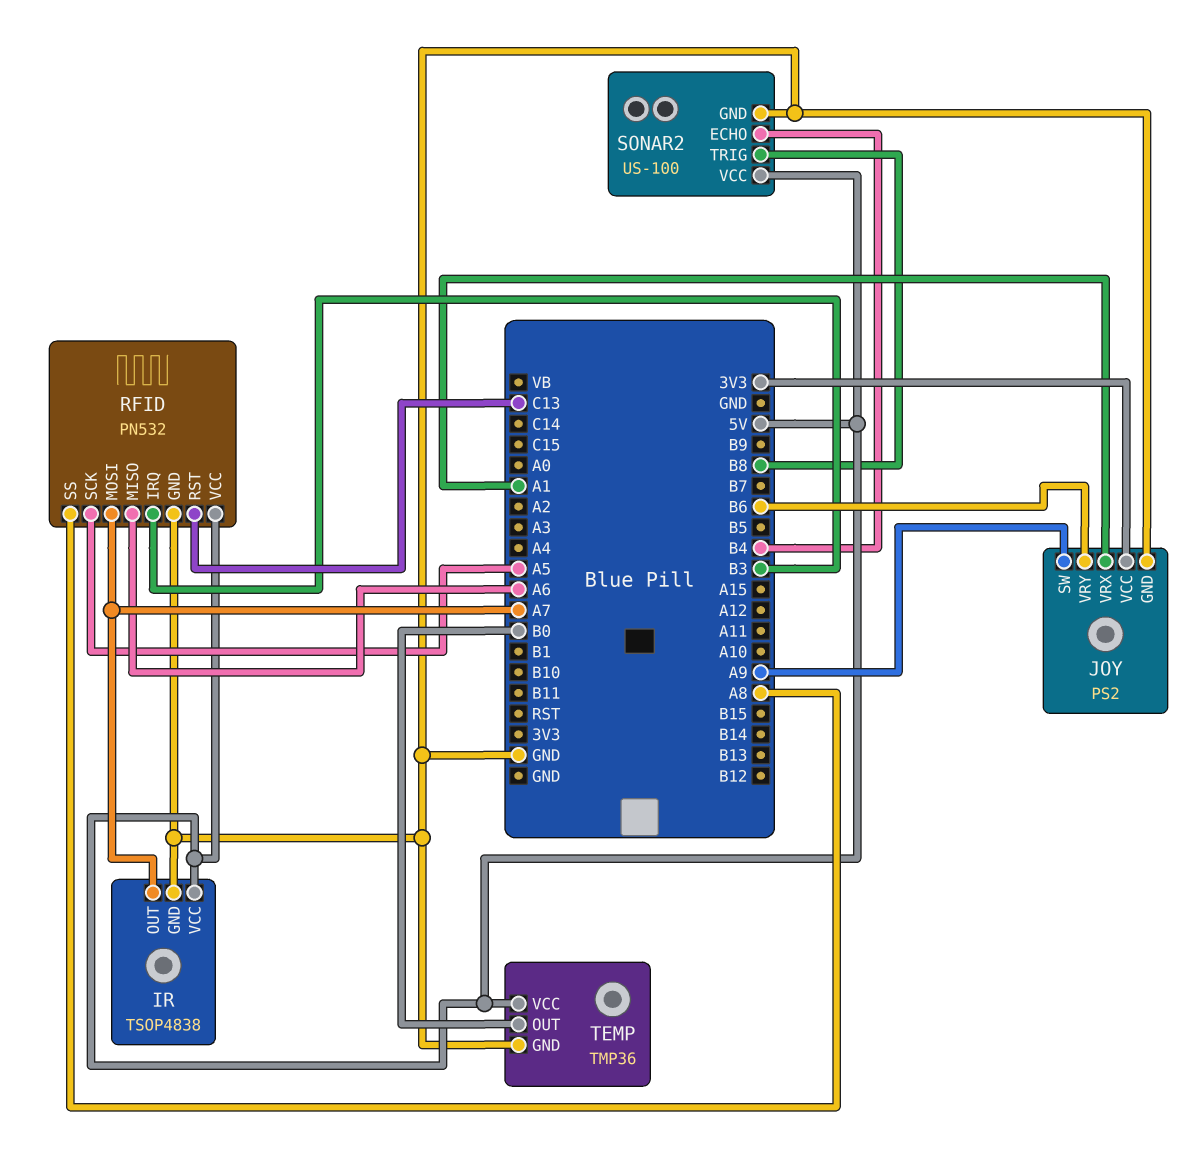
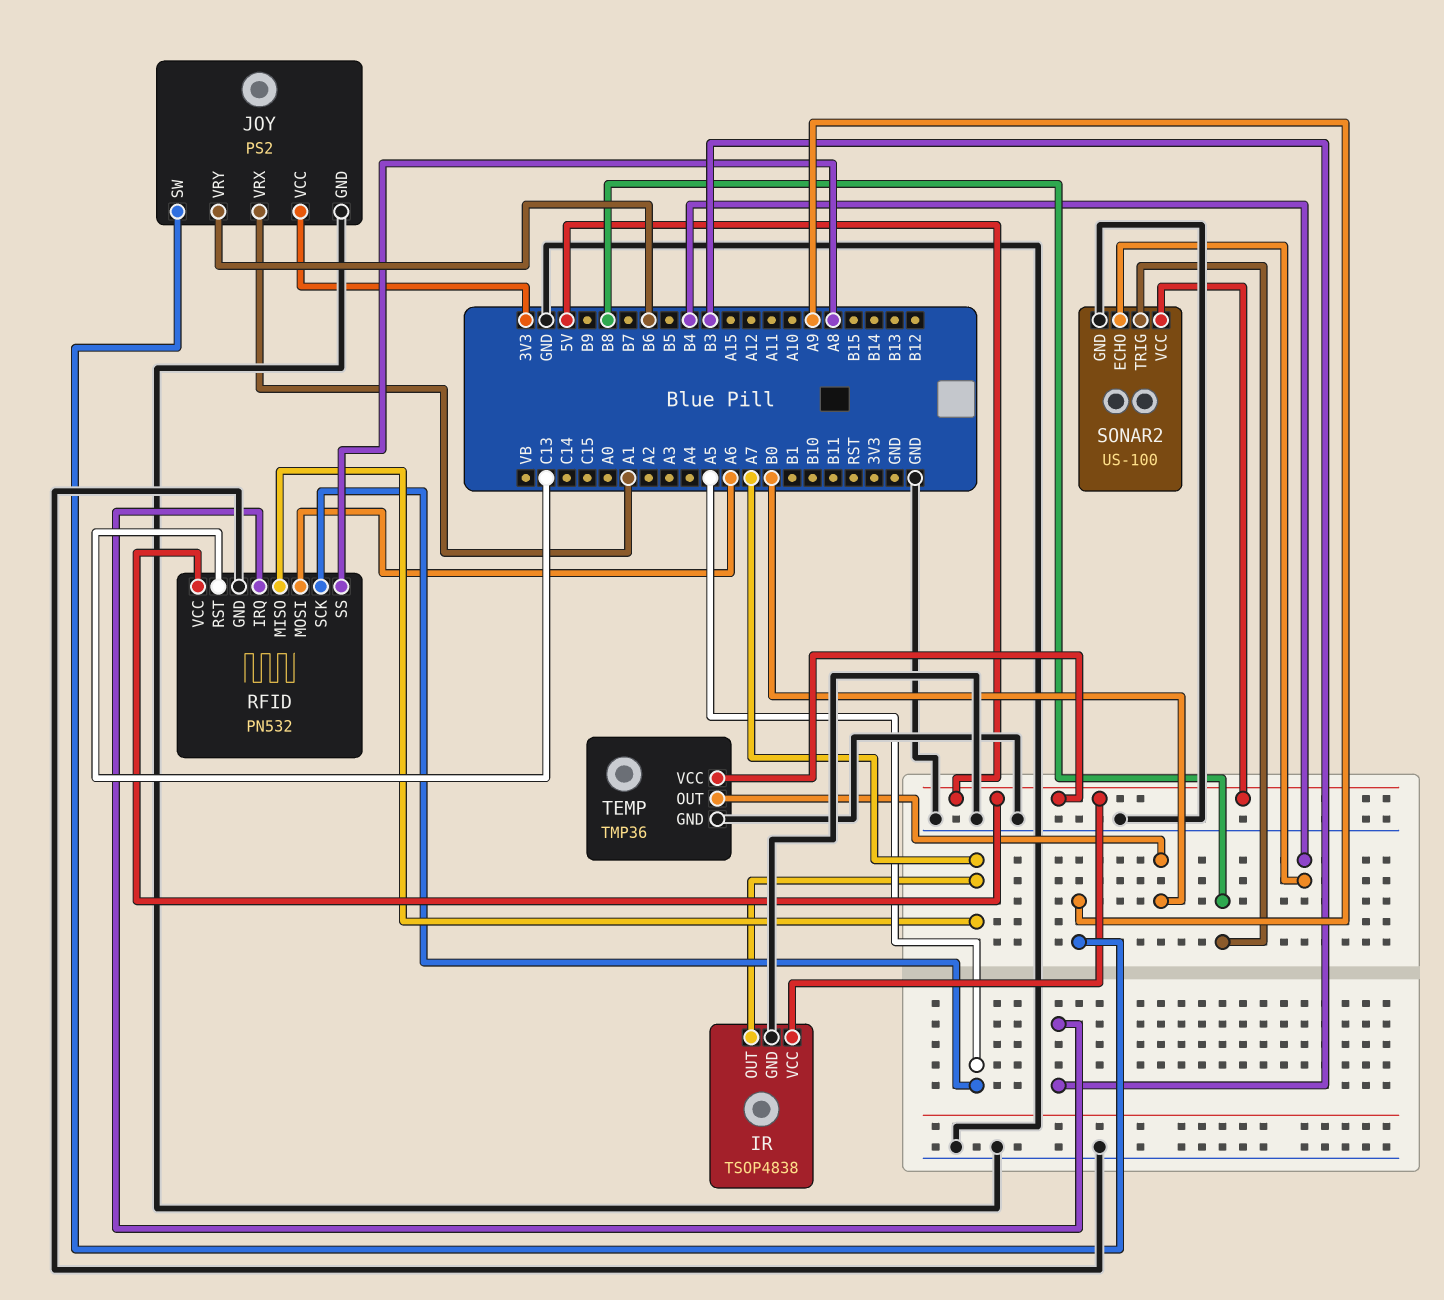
RFID pin MISO: A6 -> A7
RFID pin MOSI: A7 -> A6

